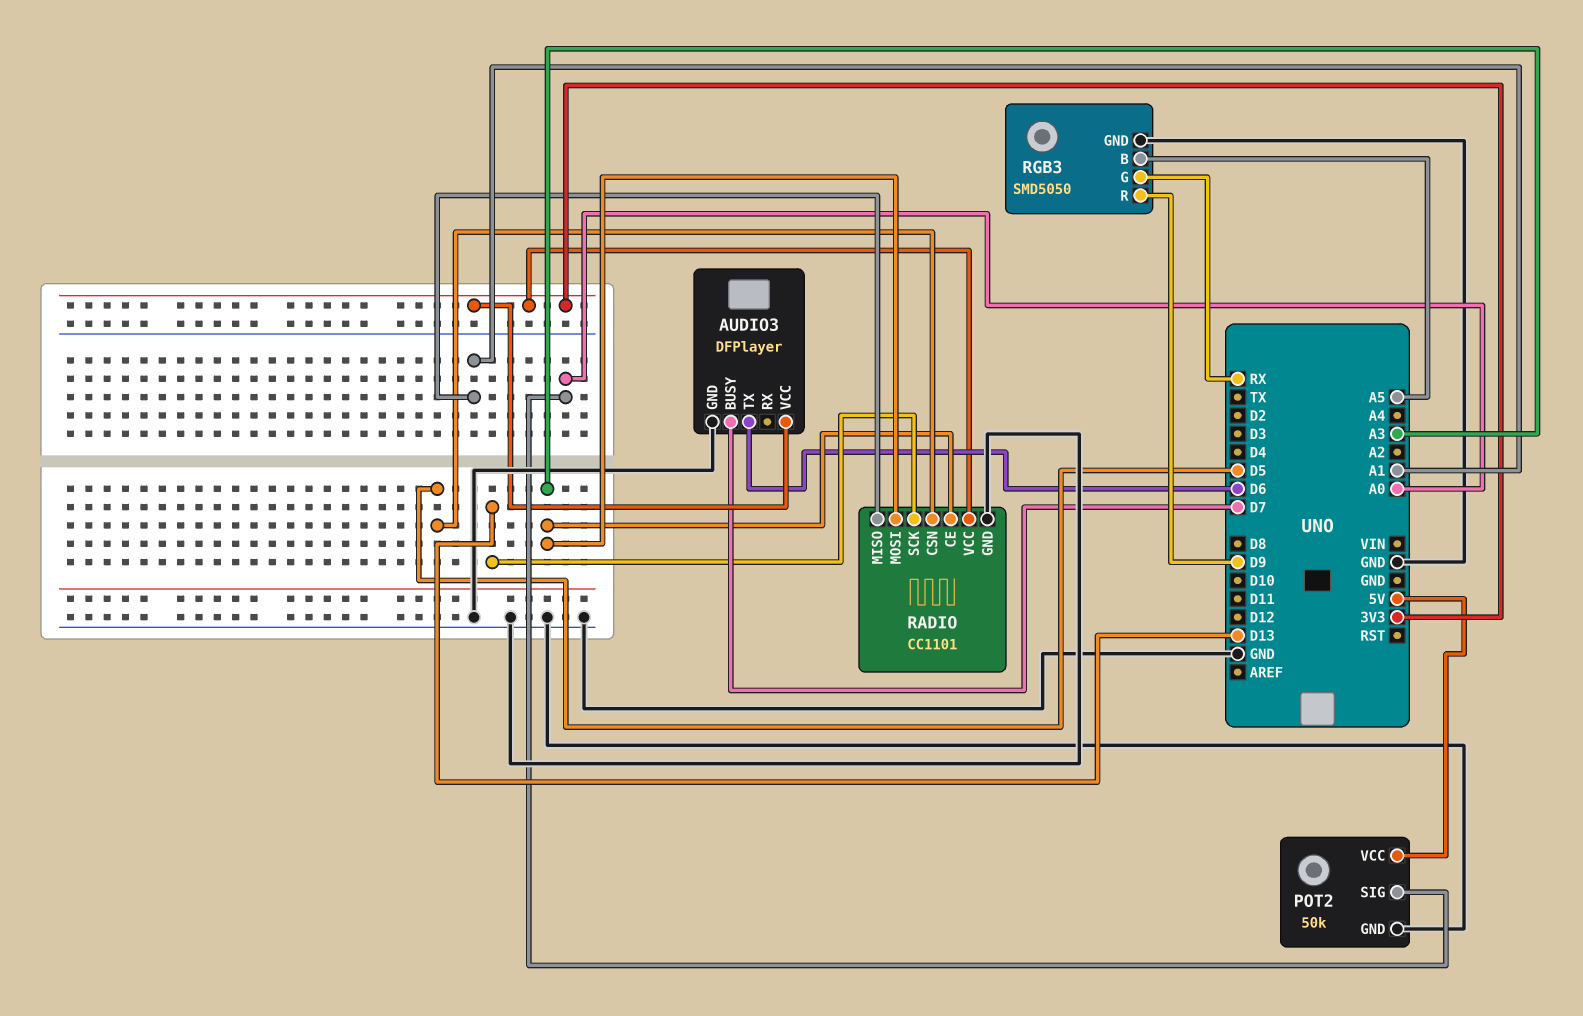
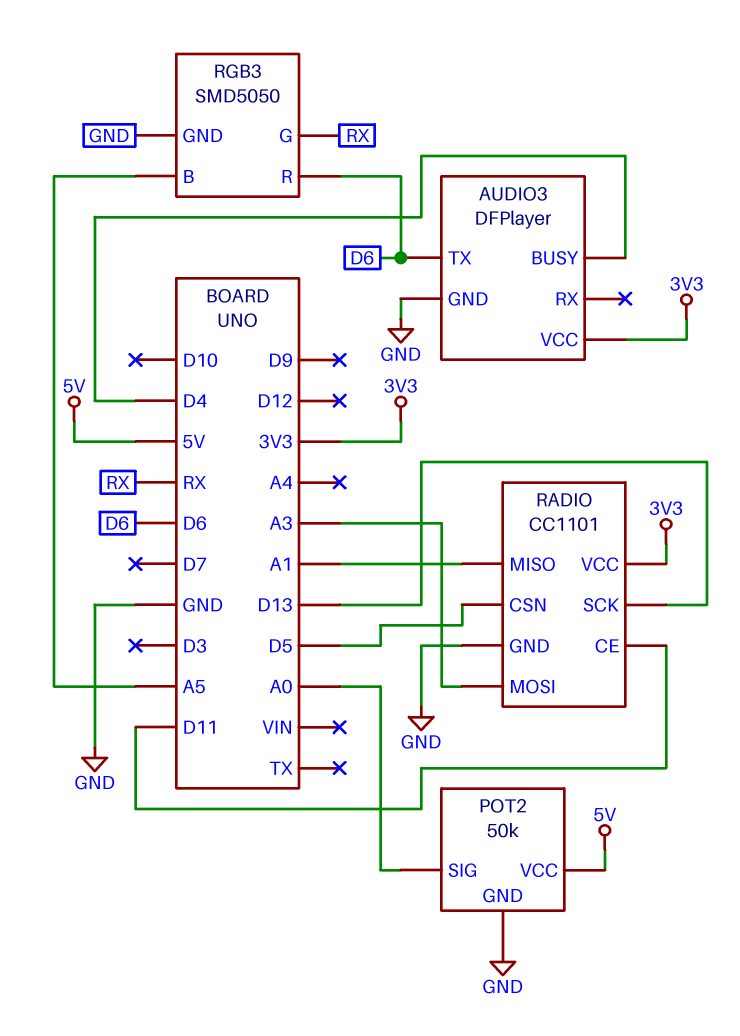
AUDIO3 pin BUSY: D7 -> D4
RADIO pin CE: A3 -> D11
RGB3 pin R: D9 -> D6

